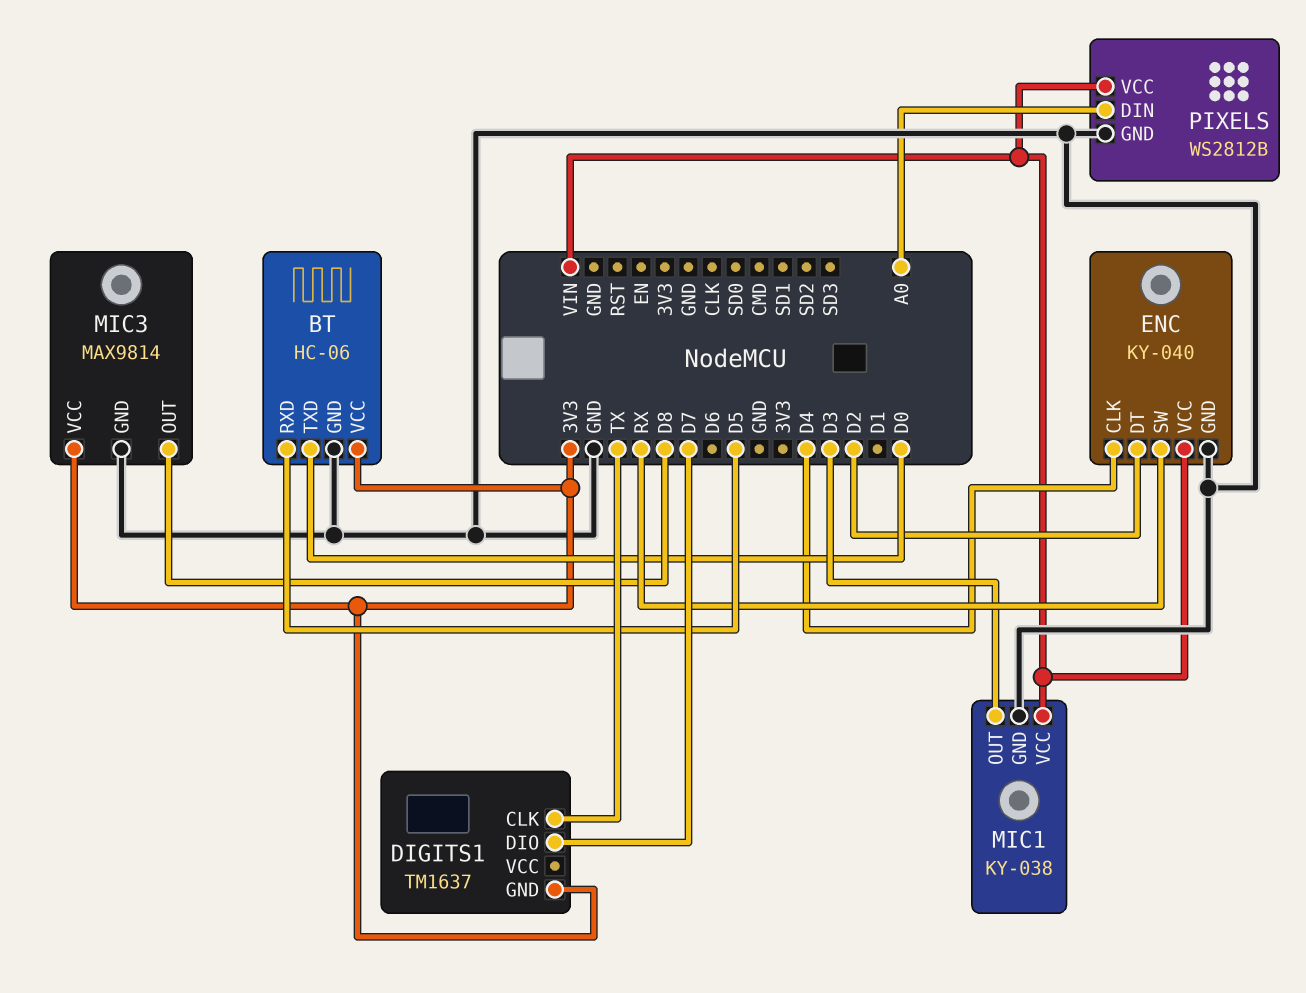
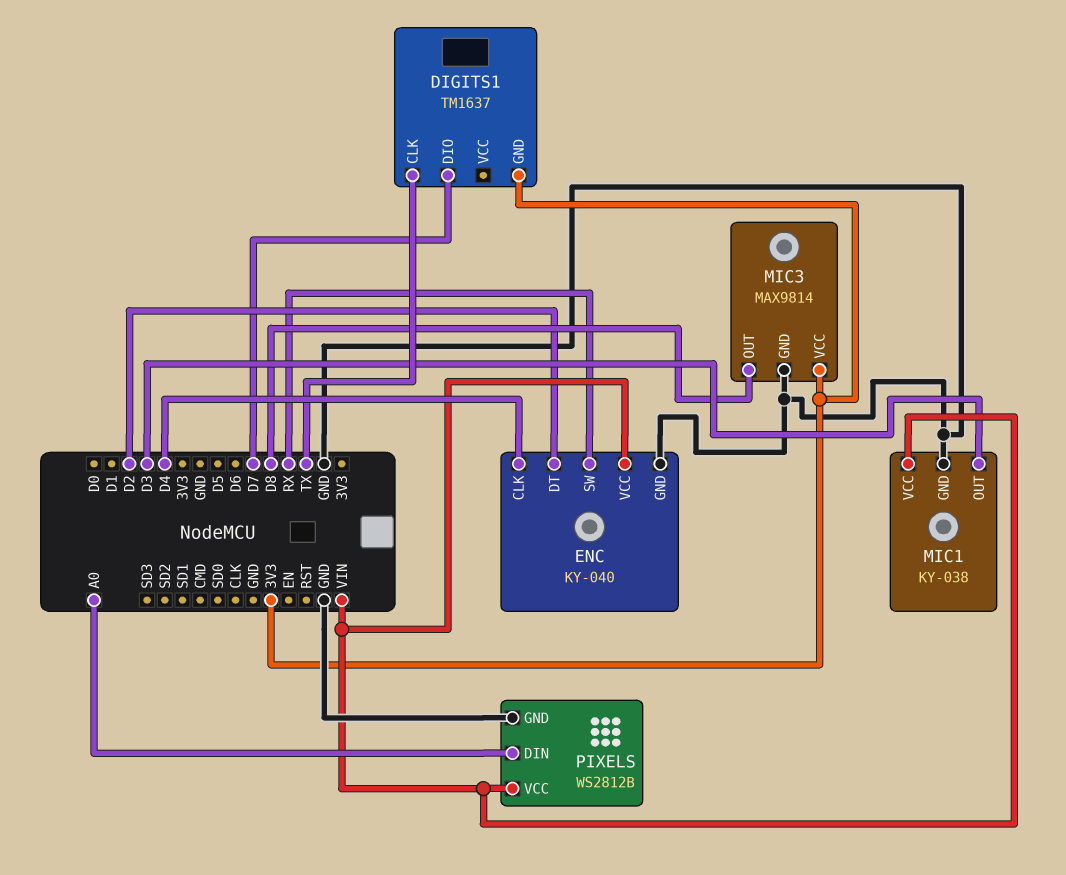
BT: HC-06 -> none
BT pin GND: GND -> none
BT pin RXD: D5 -> none
BT pin TXD: D0 -> none
BT pin VCC: 3V3 -> none

